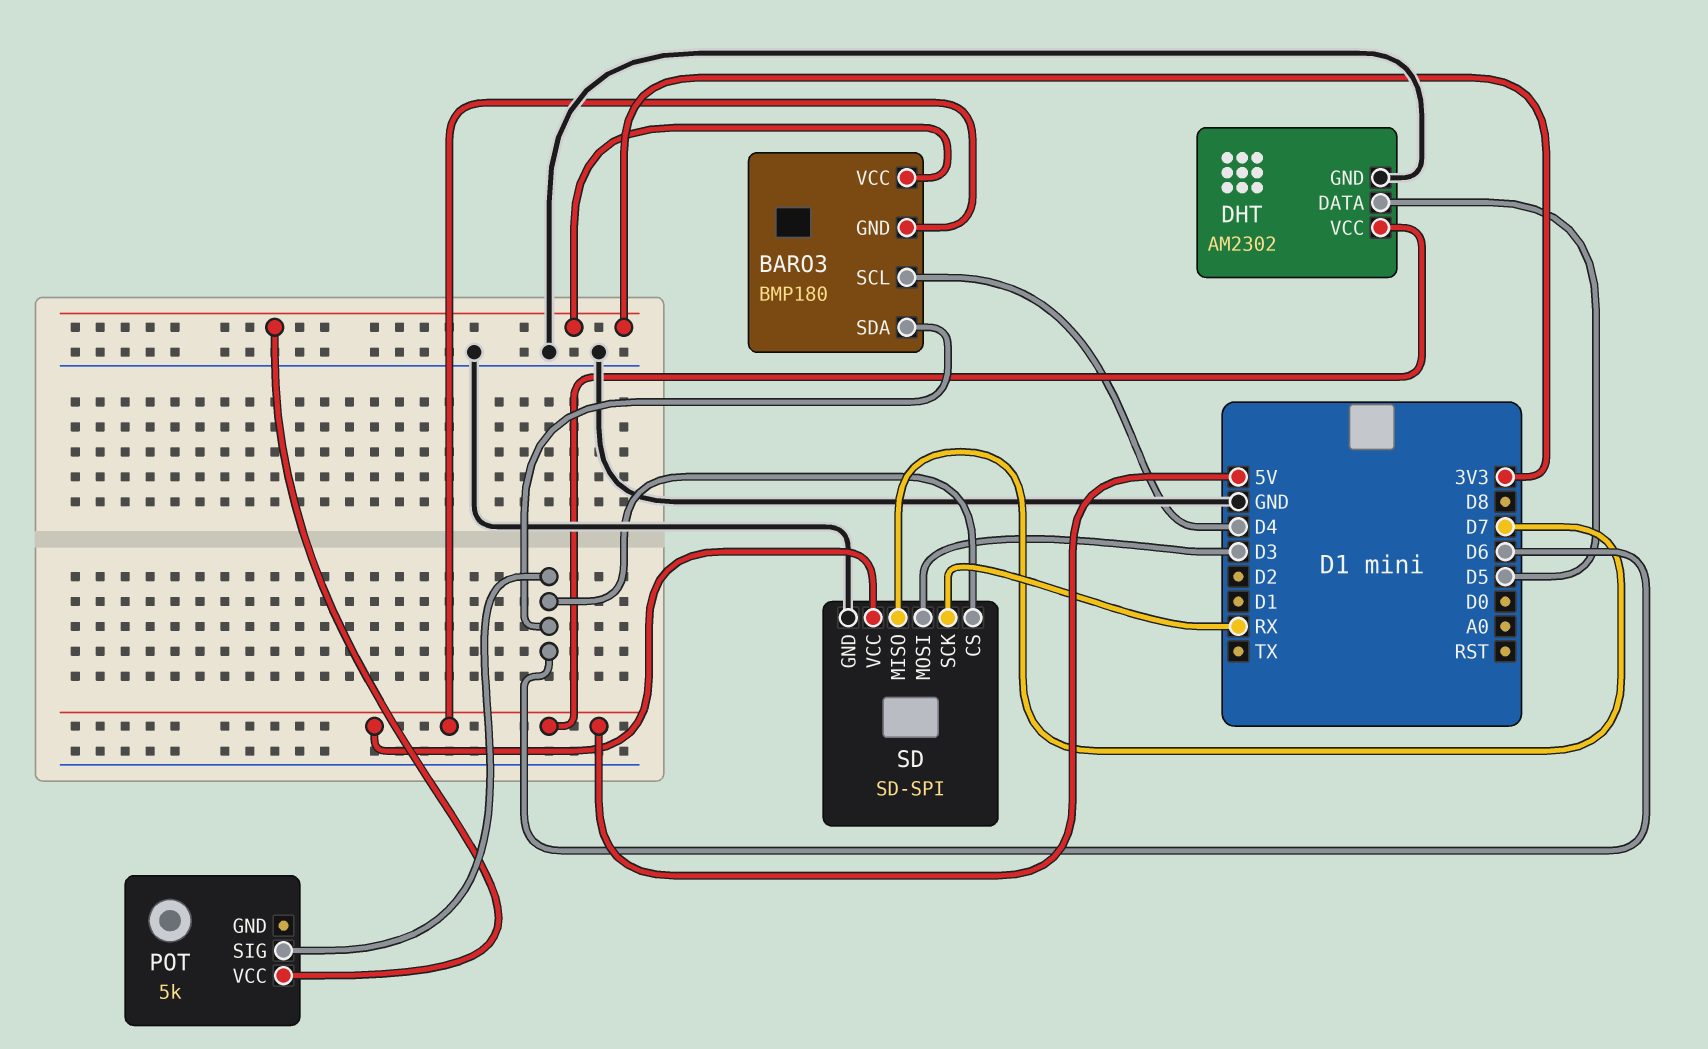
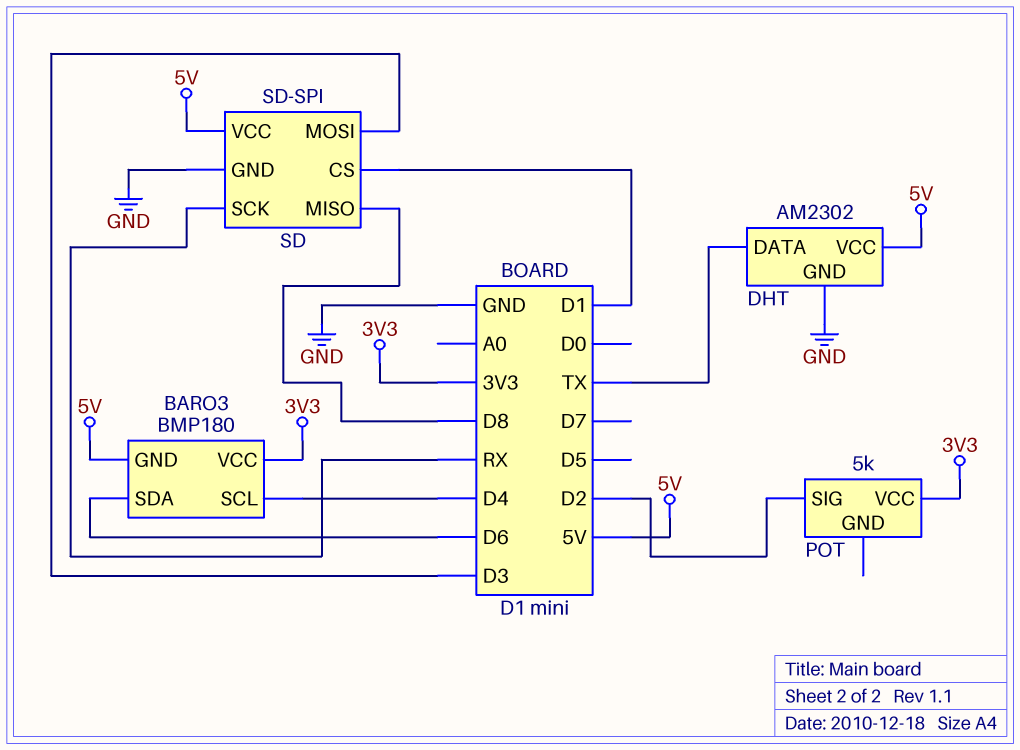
DHT pin DATA: D5 -> TX
POT pin SIG: D6 -> D2
SD pin CS: D6 -> D1
SD pin MISO: D7 -> D8

